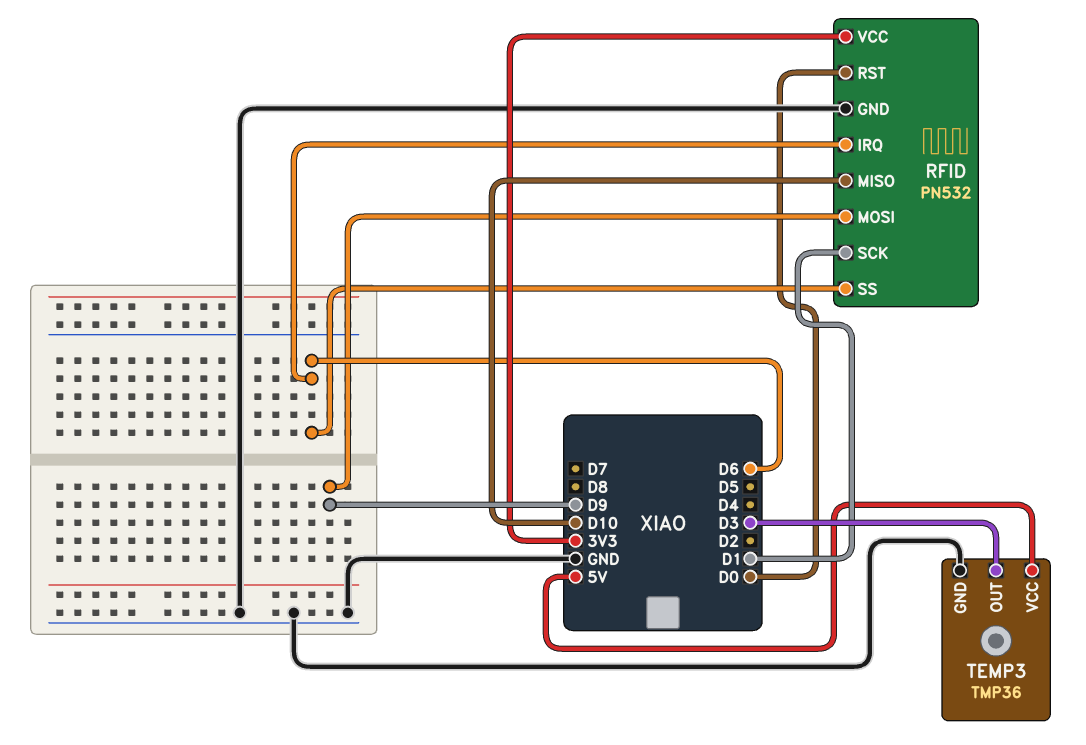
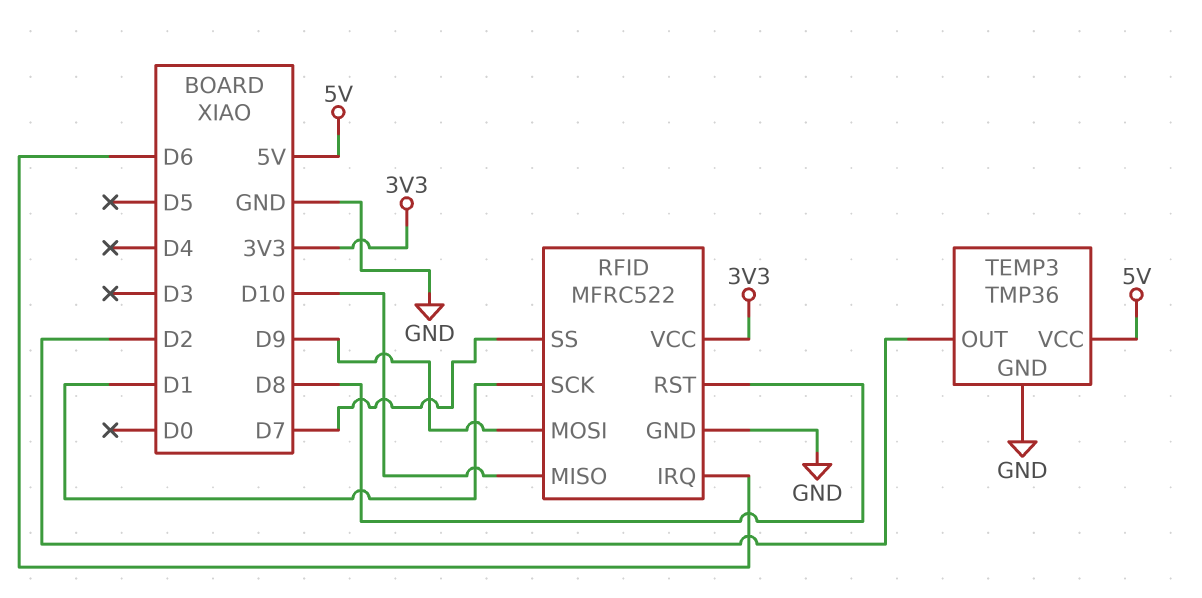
RFID: PN532 -> MFRC522
RFID pin RST: D0 -> D8
RFID pin SS: D6 -> D7
TEMP3 pin OUT: D3 -> D2

